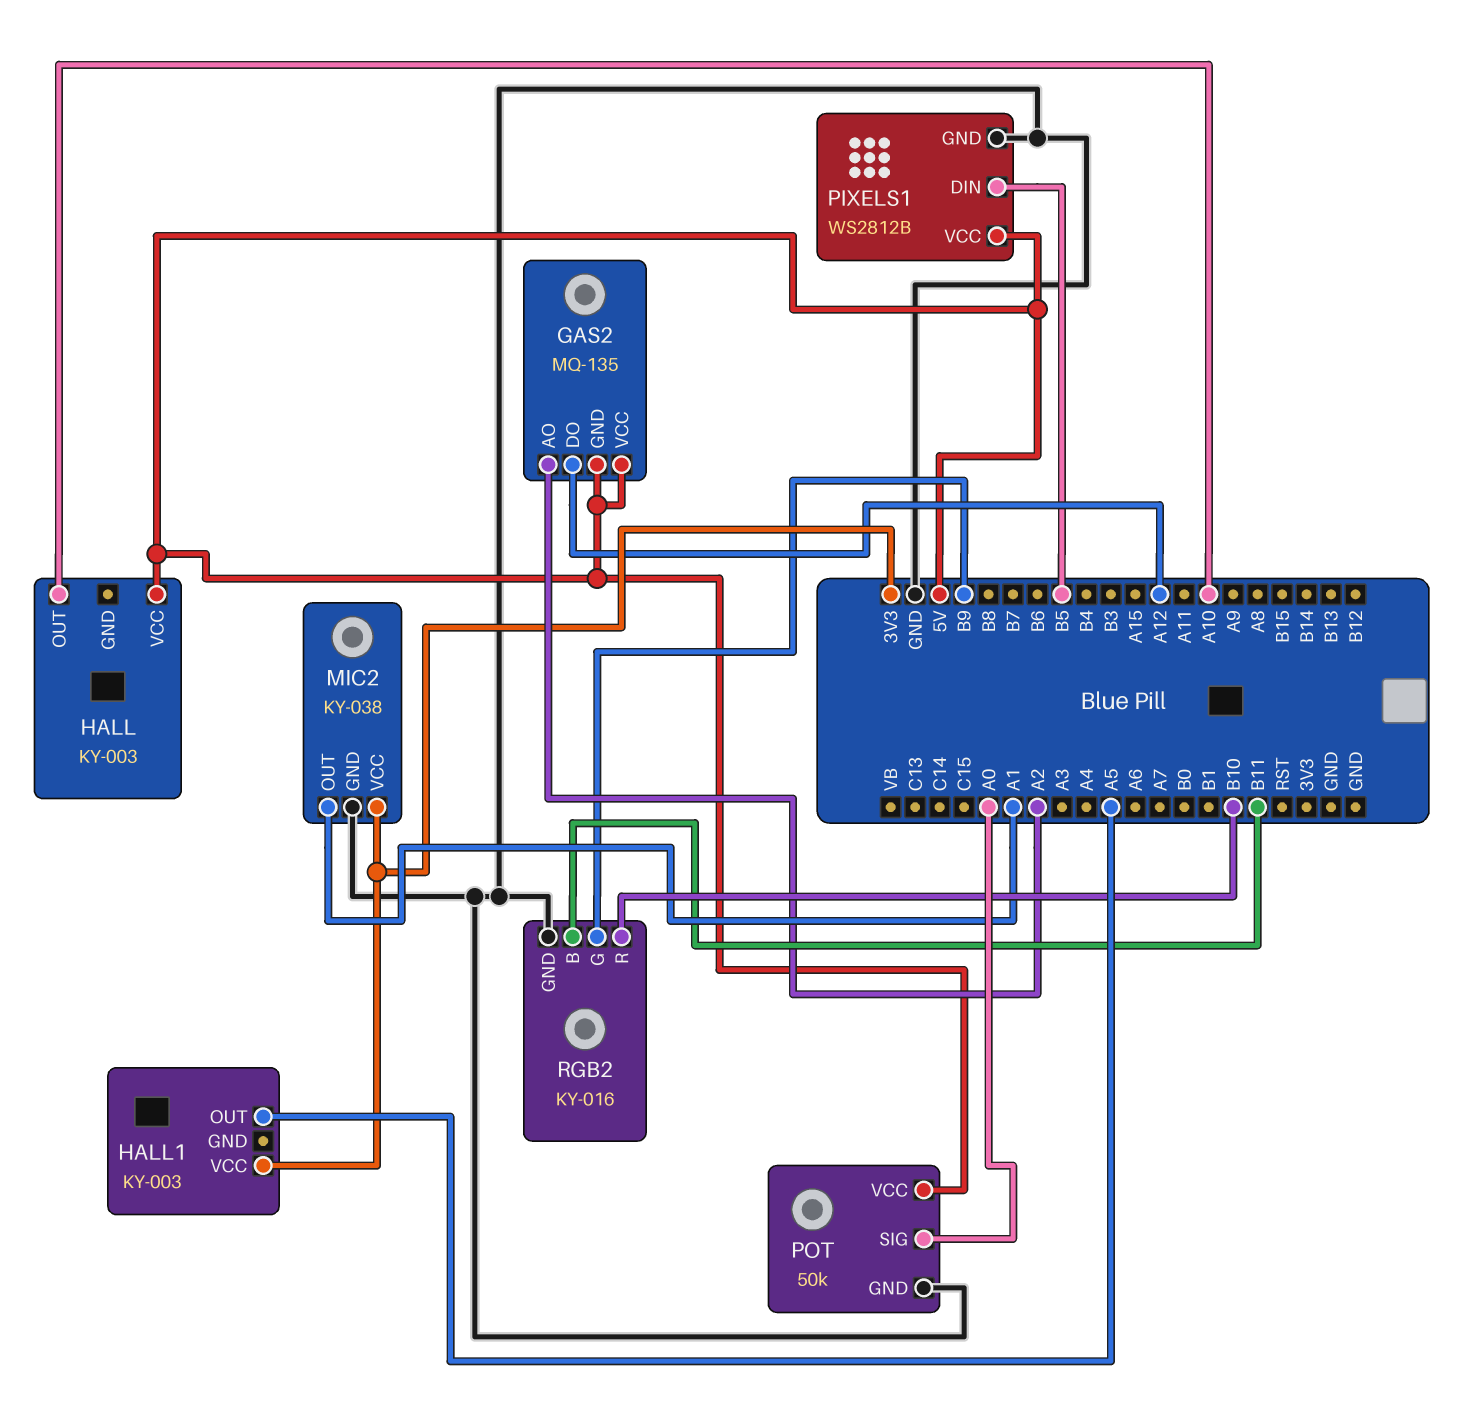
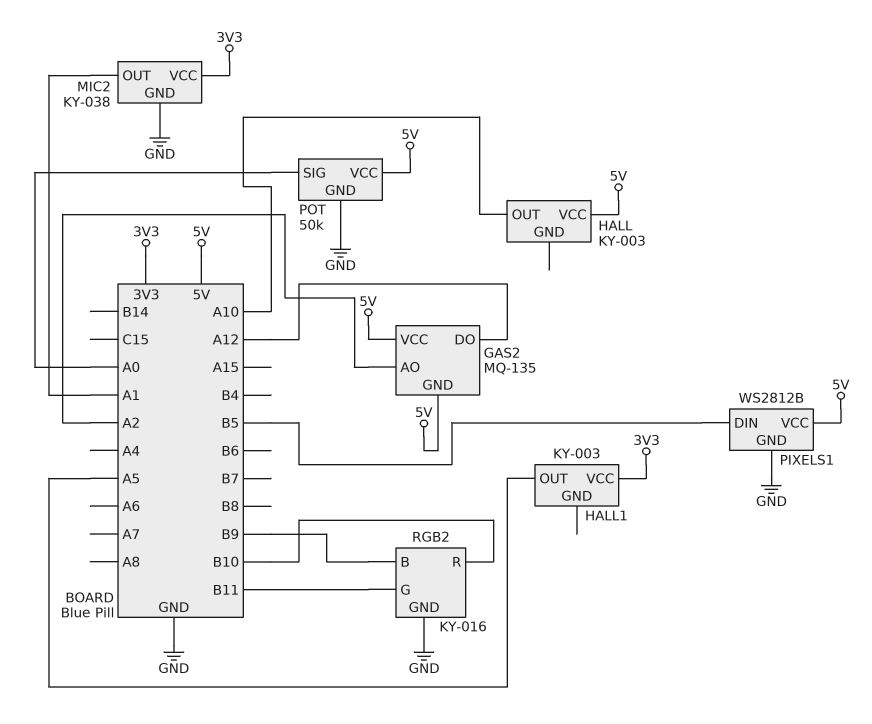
RGB2 pin B: B11 -> B9
RGB2 pin G: B9 -> B11

